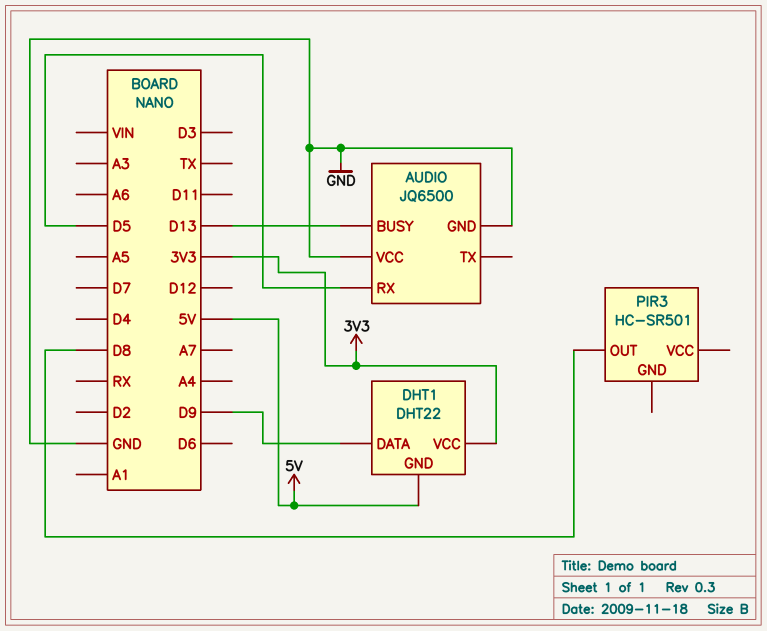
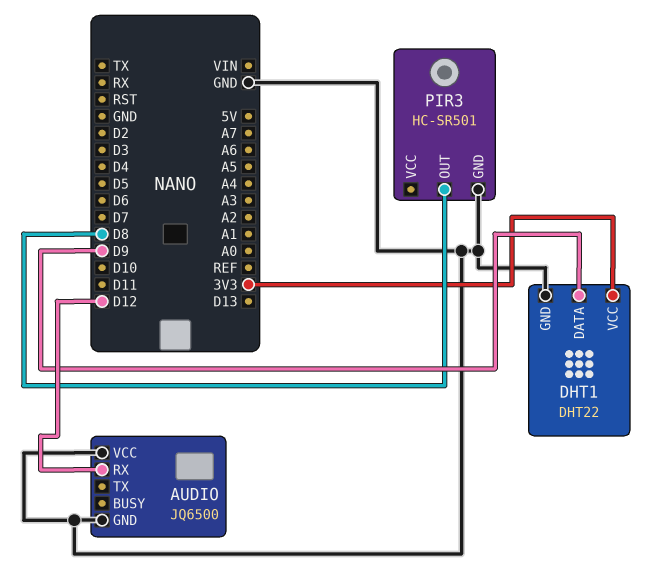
AUDIO pin BUSY: D13 -> none
AUDIO pin RX: D5 -> D12
DHT1 pin GND: 5V -> GND
PIR3 pin GND: none -> GND

